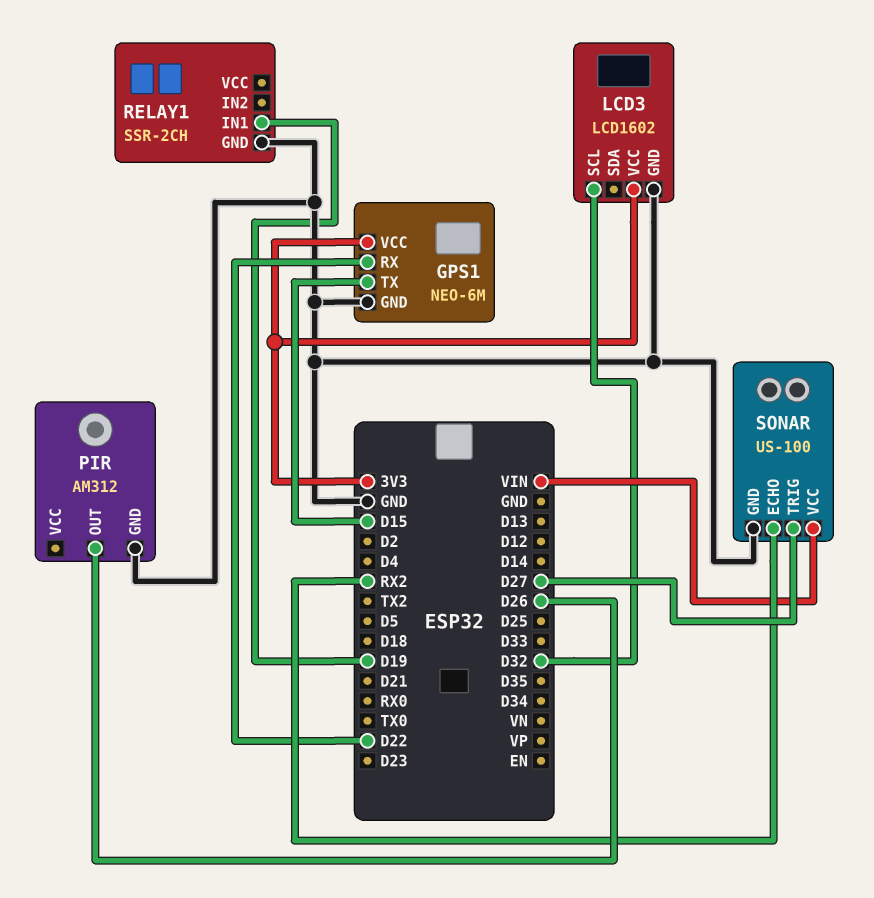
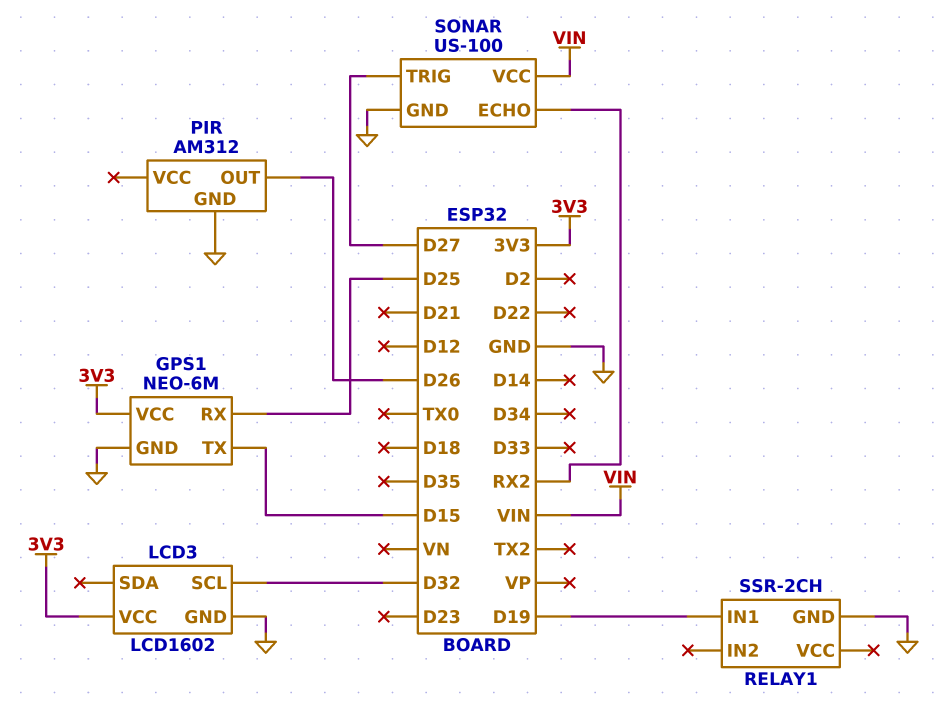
GPS1 pin RX: D22 -> D25

